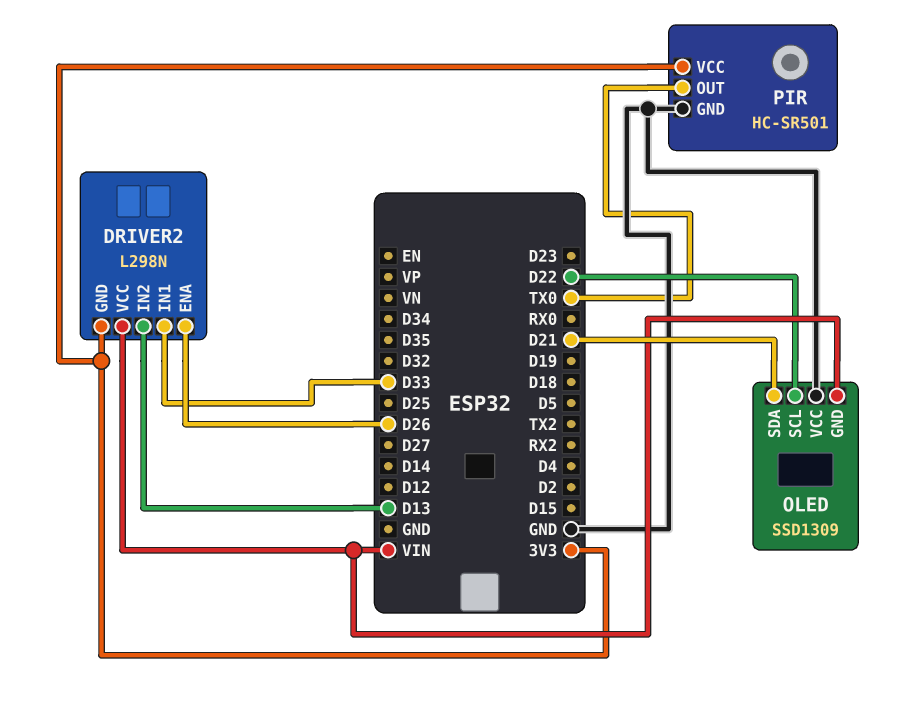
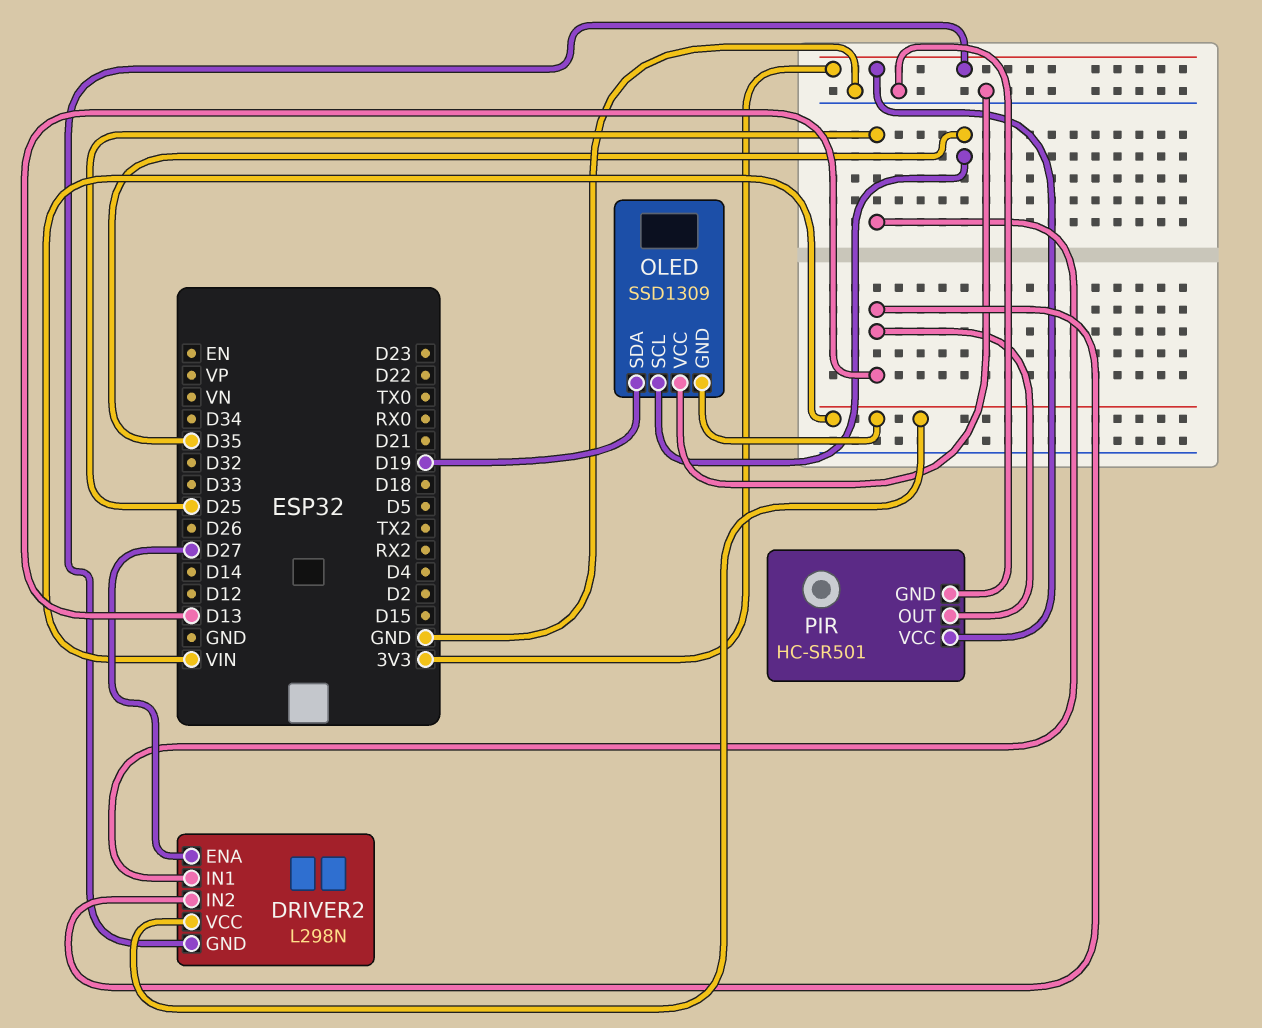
DRIVER2 pin ENA: D26 -> D27
DRIVER2 pin IN1: D33 -> D25
OLED pin SCL: D22 -> D35
OLED pin SDA: D21 -> D19
PIR pin OUT: TX0 -> D13

